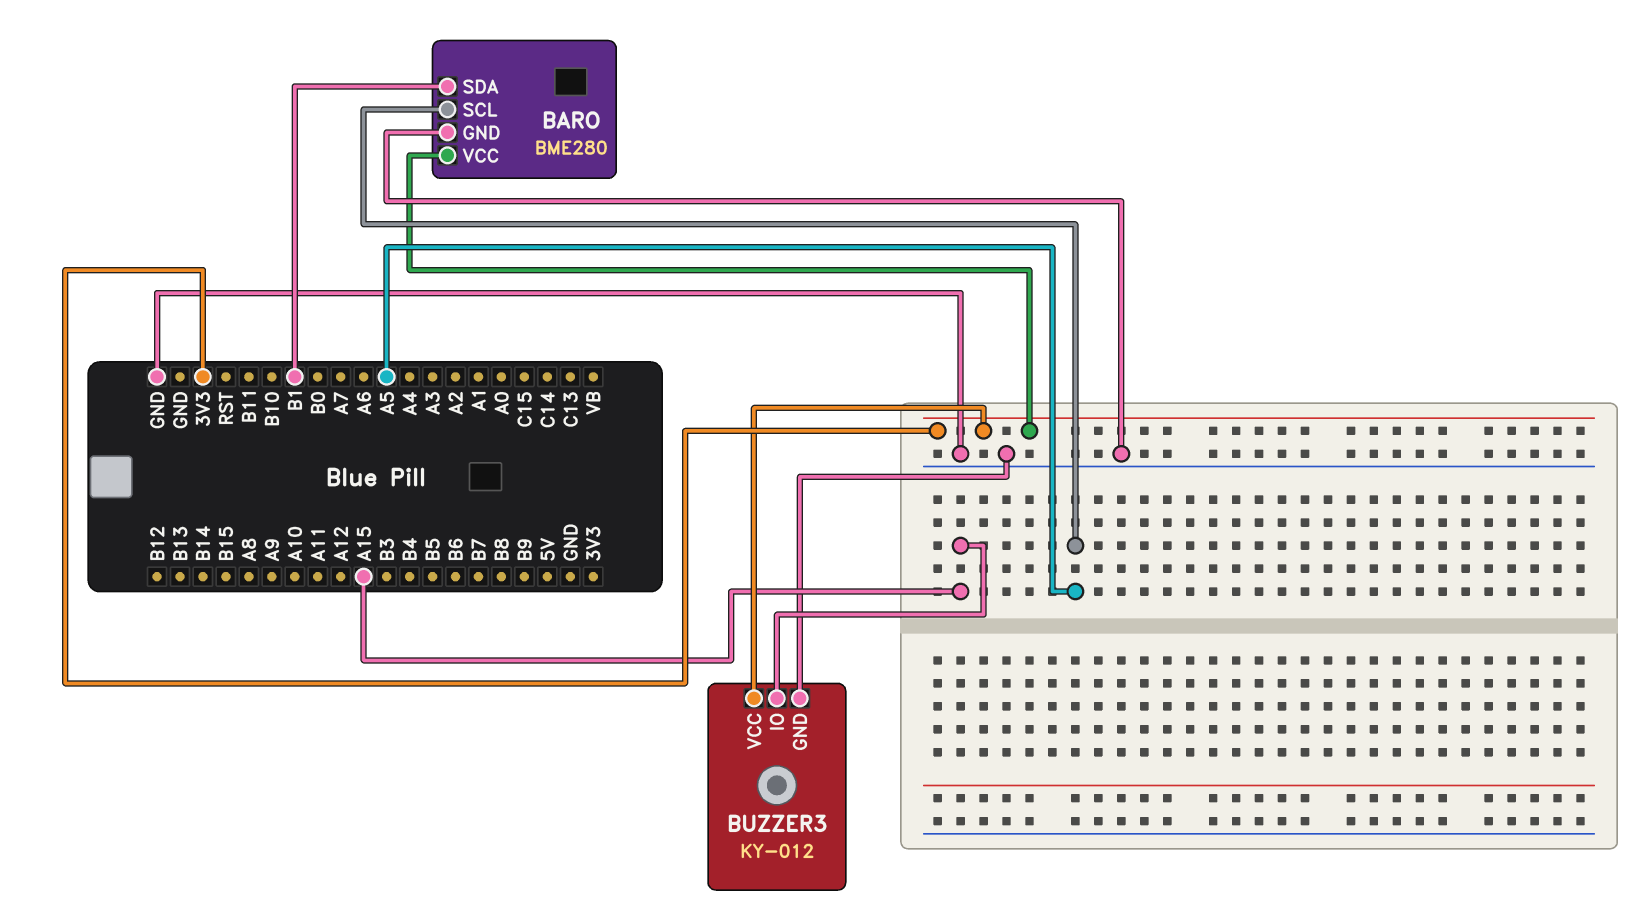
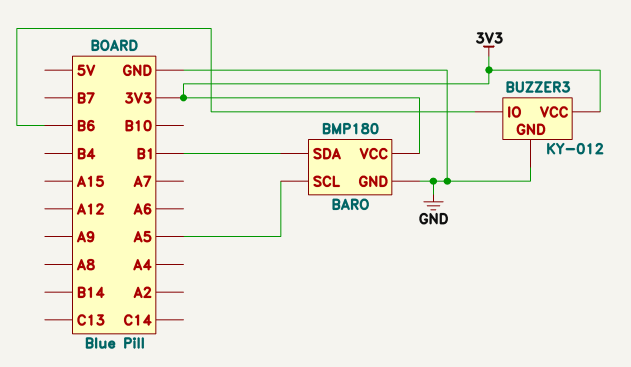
BARO: BME280 -> BMP180
BUZZER3 pin IO: A15 -> B6

